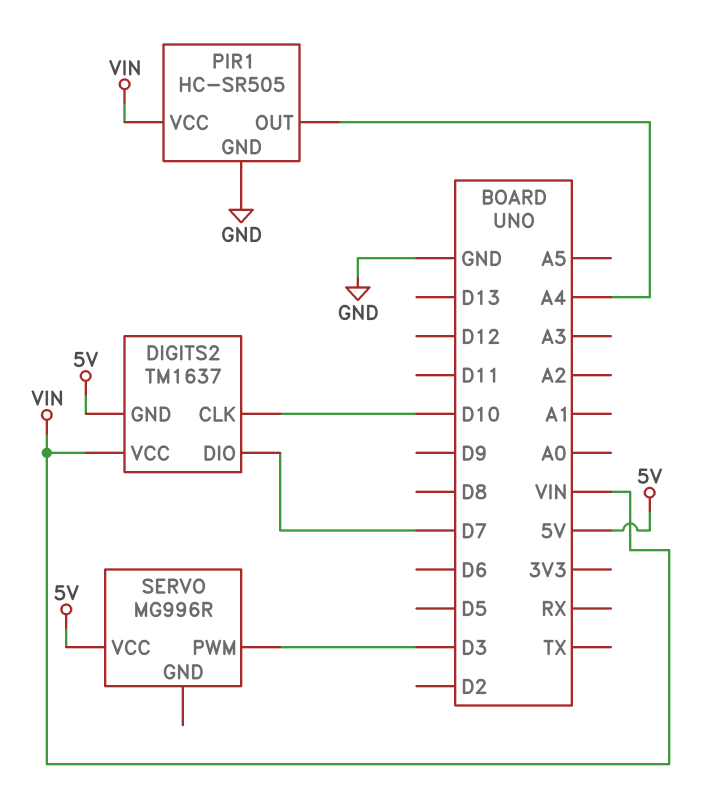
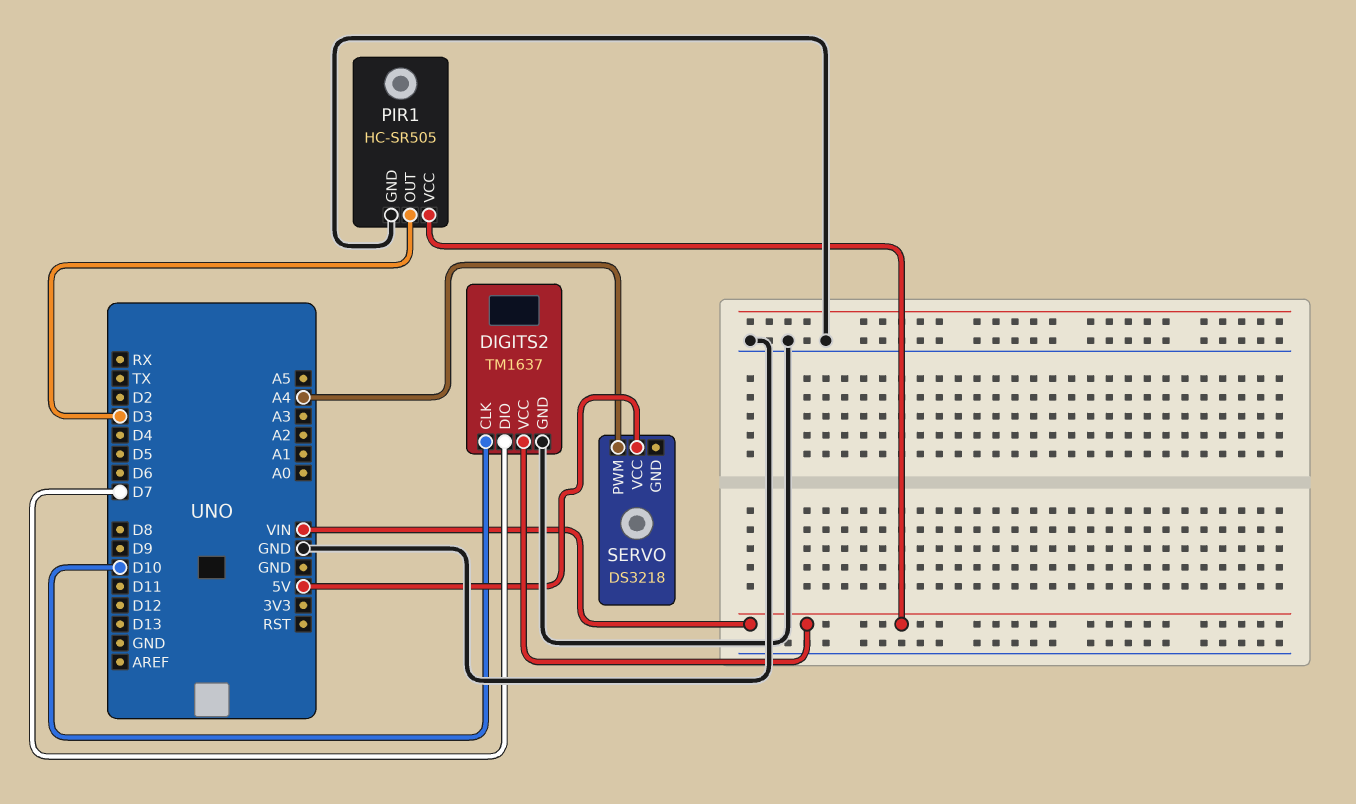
DIGITS2 pin GND: 5V -> GND
PIR1 pin OUT: A4 -> D3
SERVO: MG996R -> DS3218
SERVO pin PWM: D3 -> A4

